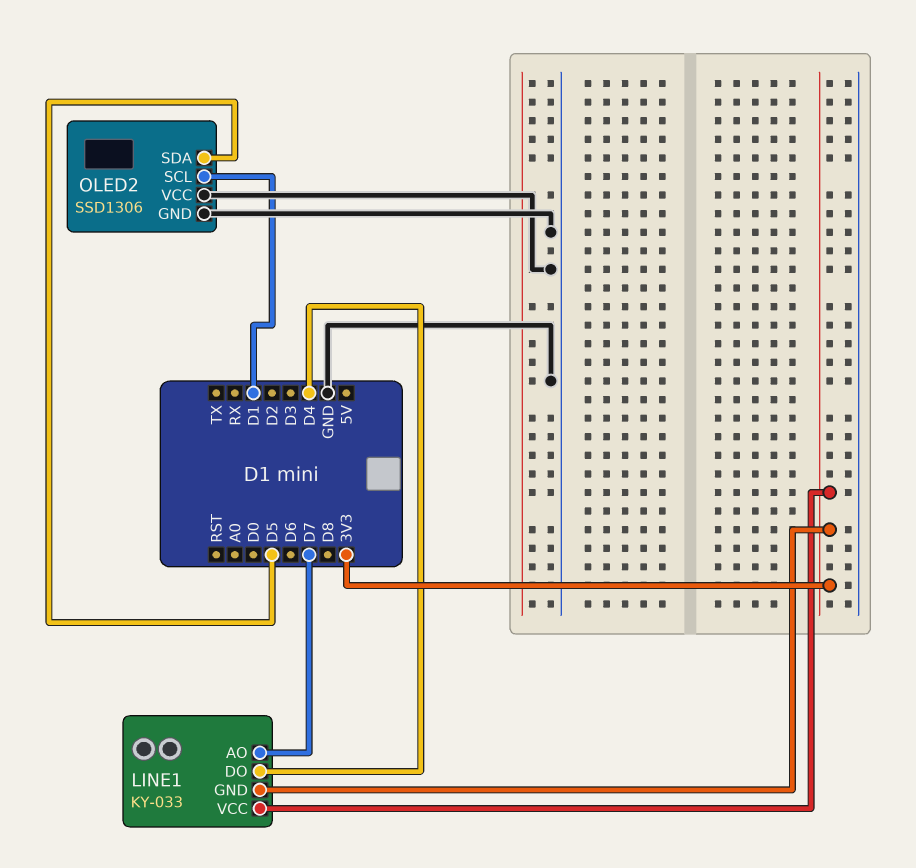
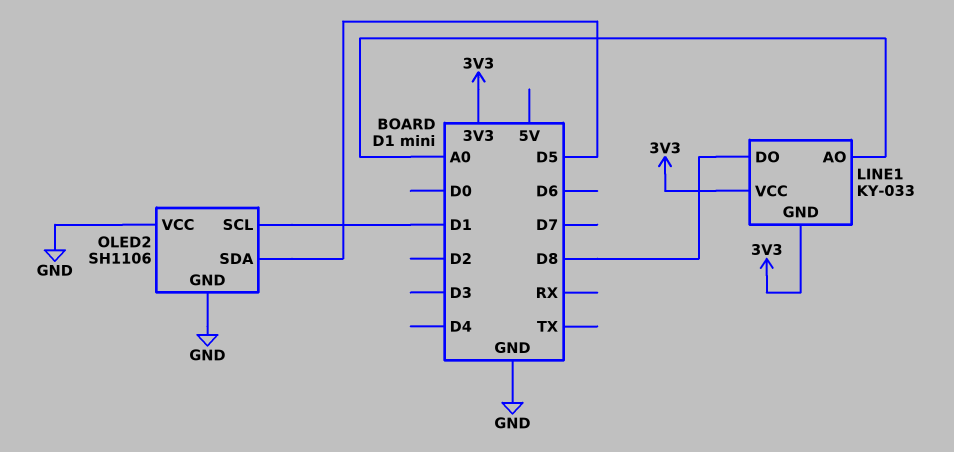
LINE1 pin AO: D7 -> A0
LINE1 pin DO: D4 -> D8
OLED2: SSD1306 -> SH1106

